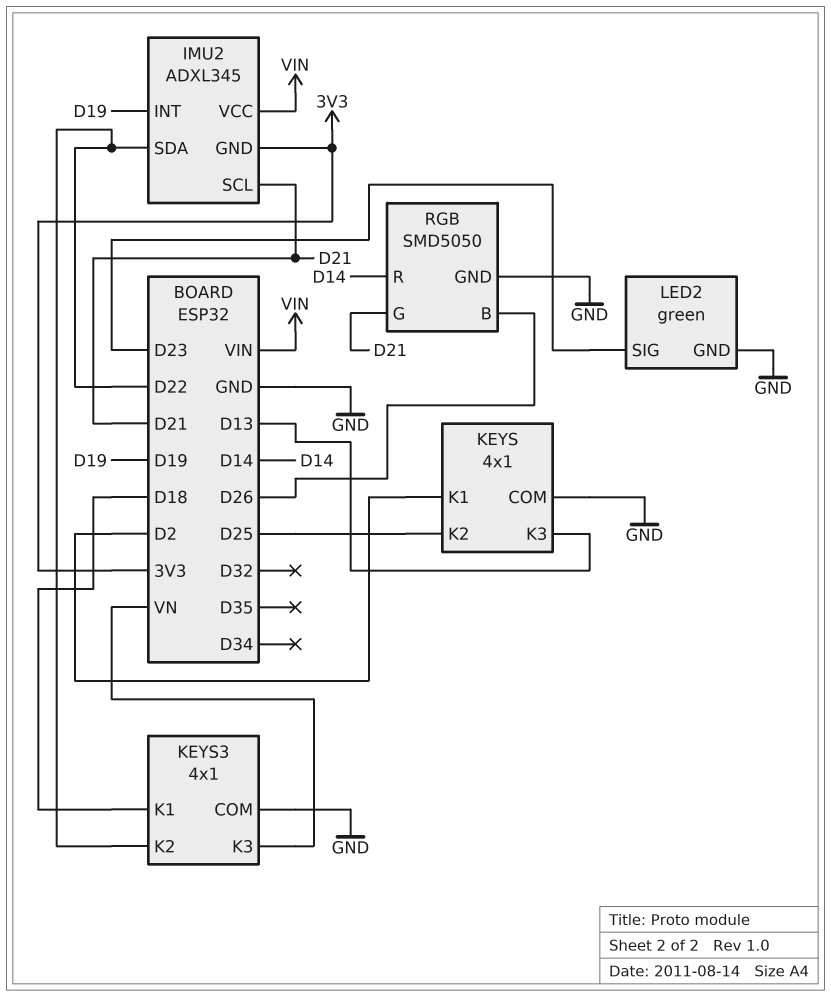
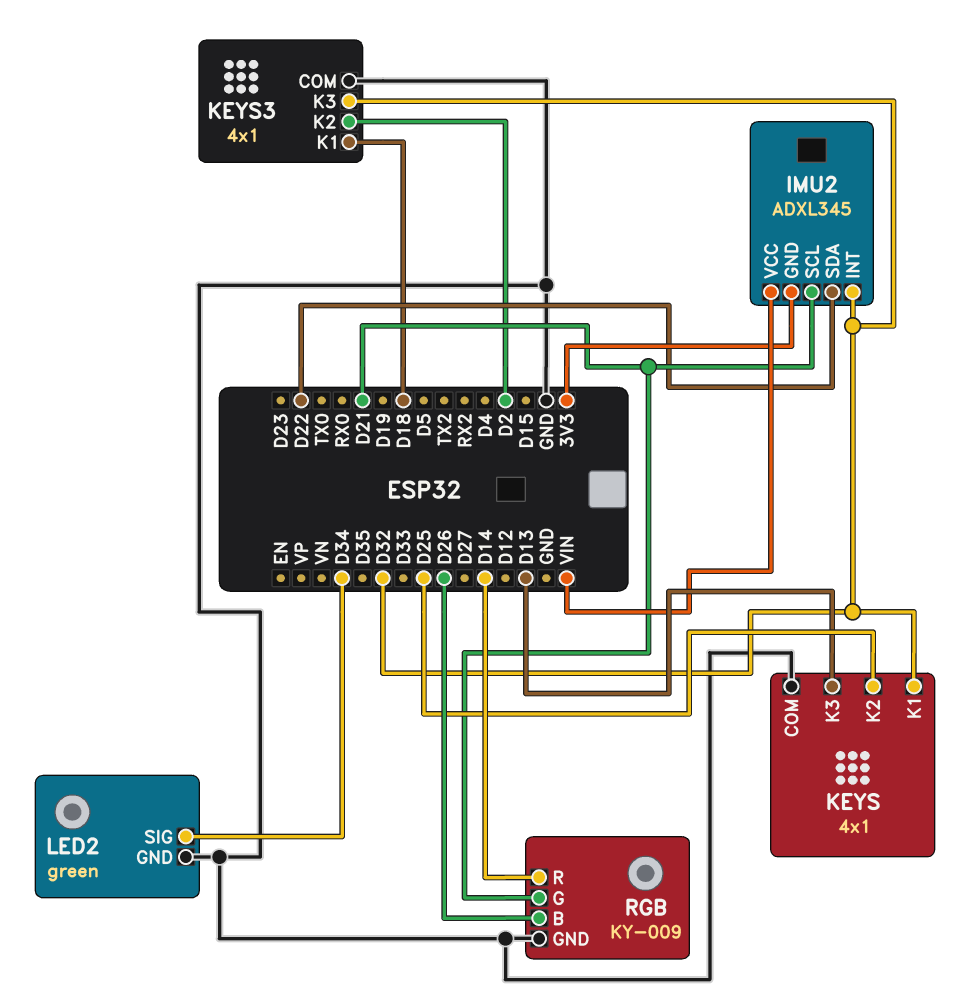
IMU2 pin INT: D19 -> D32
KEYS pin K1: D2 -> D32
KEYS3 pin K2: D22 -> D2
KEYS3 pin K3: VN -> D32
LED2 pin SIG: D23 -> D34
RGB: SMD5050 -> KY-009

